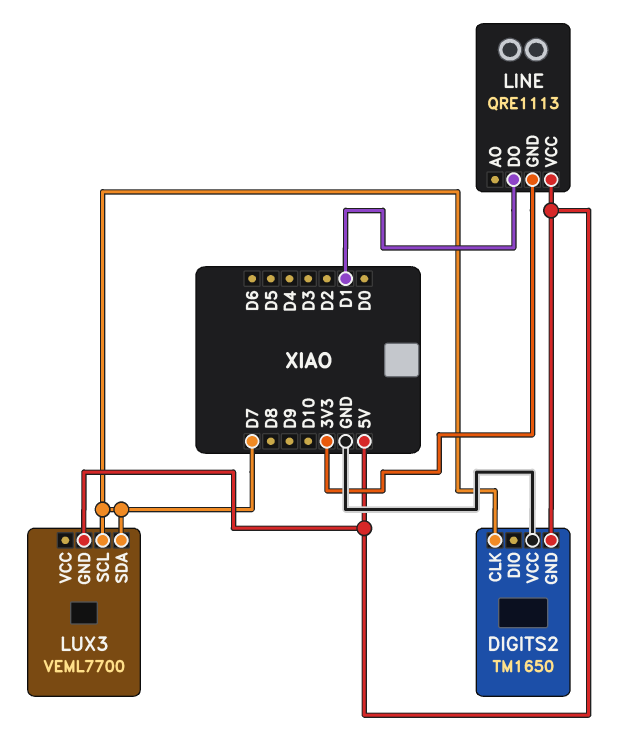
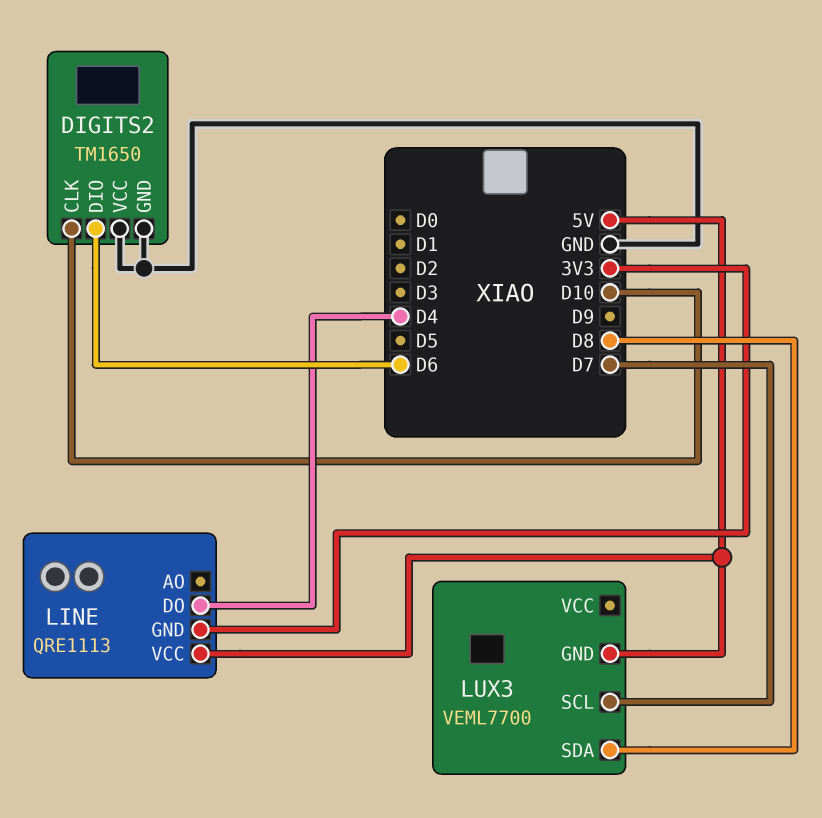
DIGITS2 pin CLK: D7 -> D10
DIGITS2 pin DIO: none -> D6
DIGITS2 pin GND: 5V -> GND
LINE pin DO: D1 -> D4
LUX3 pin SDA: D7 -> D8

